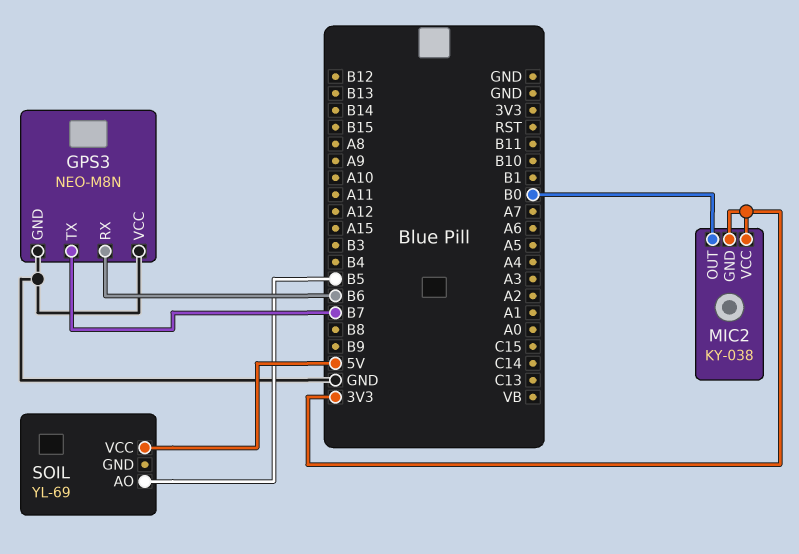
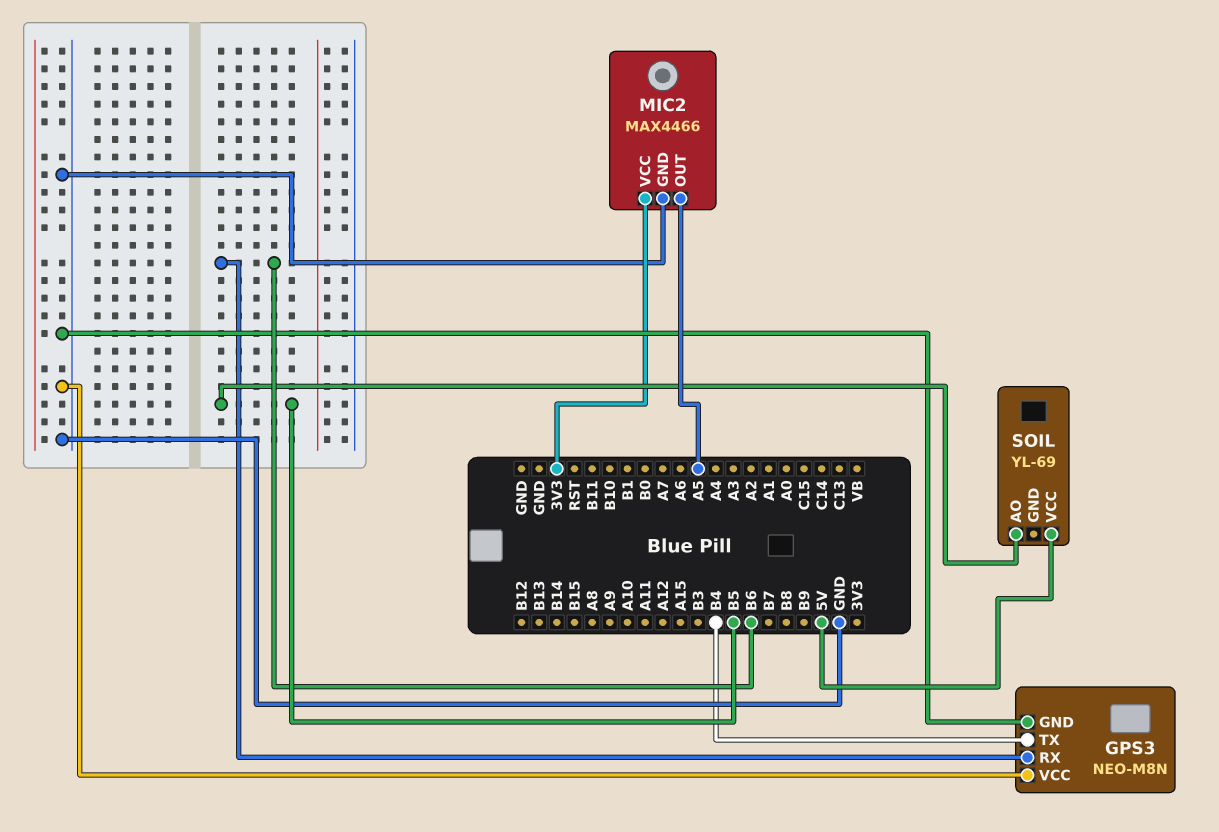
GPS3 pin TX: B7 -> B4
MIC2: KY-038 -> MAX4466
MIC2 pin GND: 3V3 -> GND
MIC2 pin OUT: B0 -> A5

